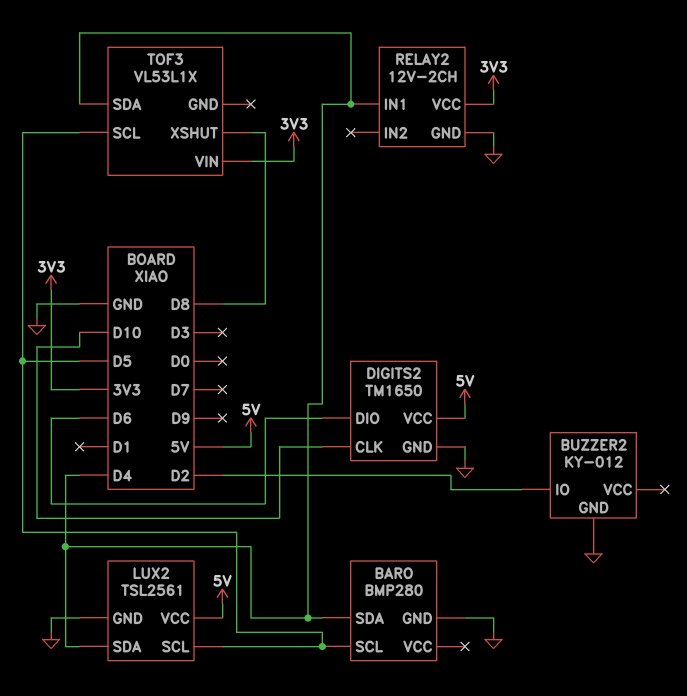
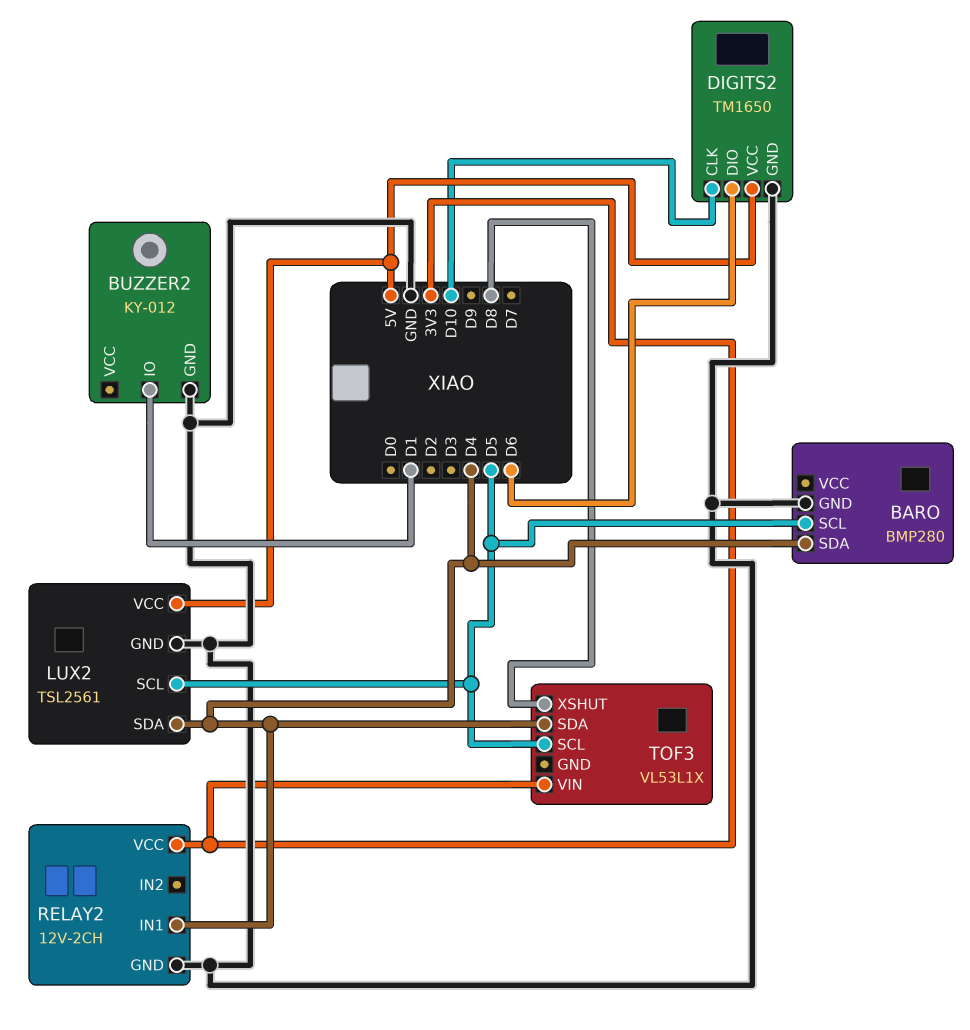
BUZZER2 pin IO: D2 -> D1

